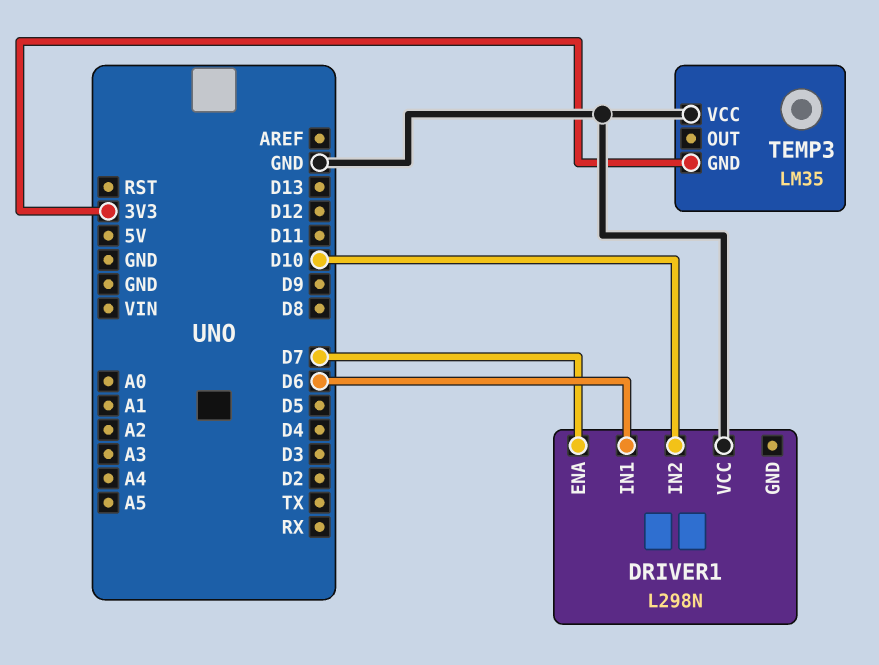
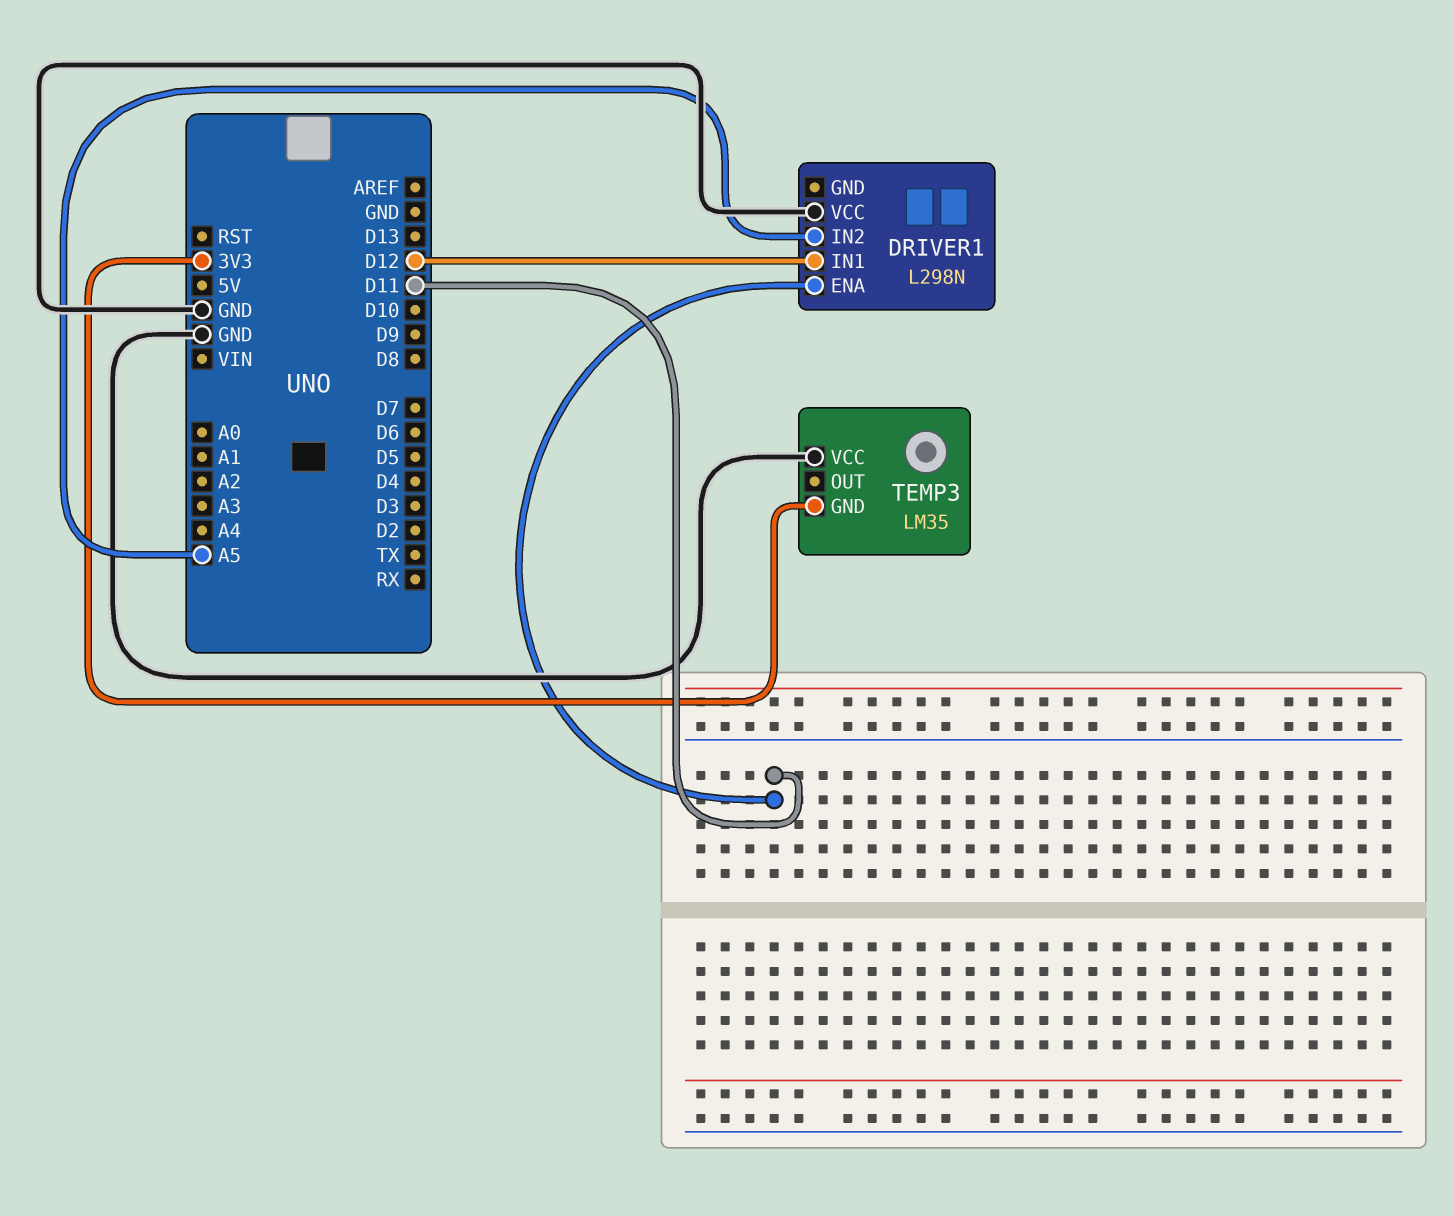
DRIVER1 pin ENA: D7 -> D11
DRIVER1 pin IN1: D6 -> D12
DRIVER1 pin IN2: D10 -> A5

